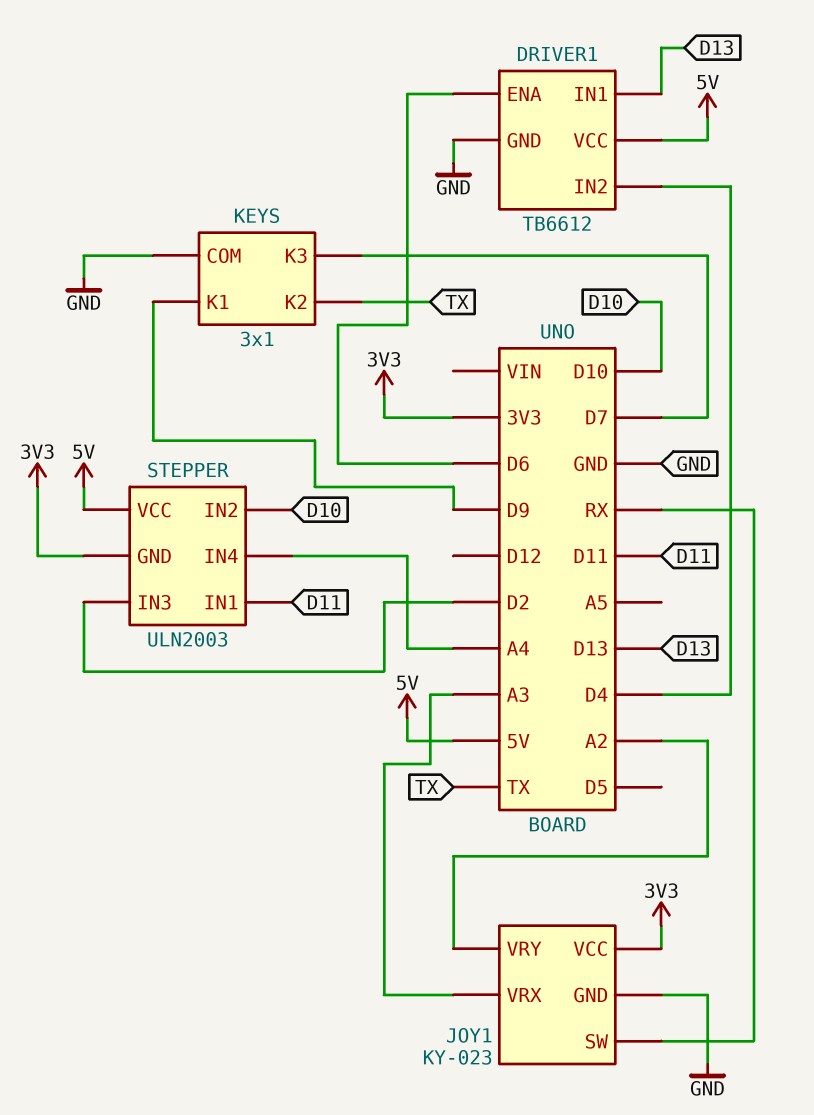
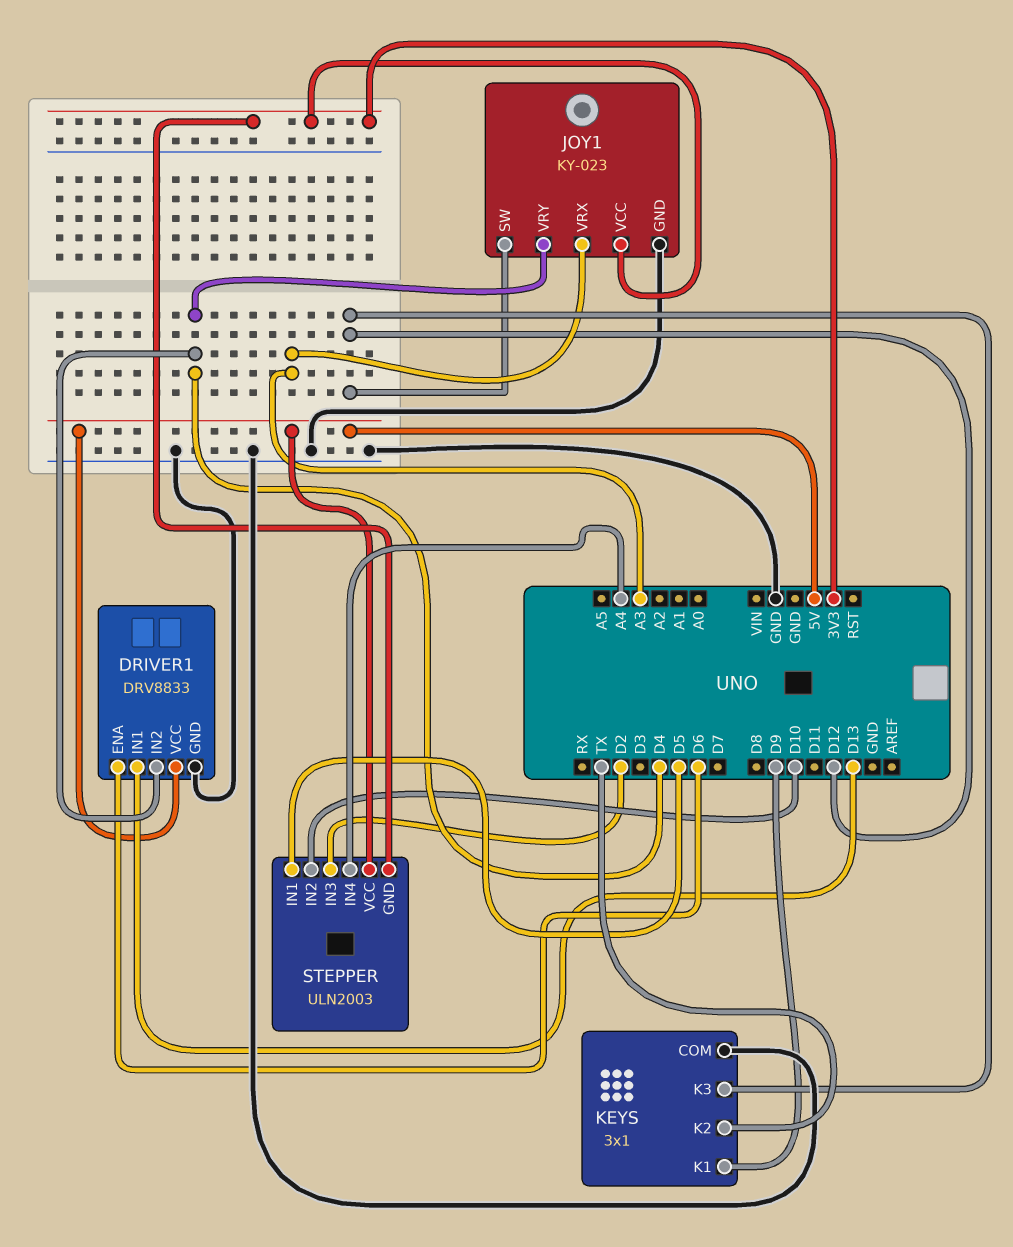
DRIVER1: TB6612 -> DRV8833
JOY1 pin SW: RX -> D12
JOY1 pin VRY: A2 -> D4
KEYS pin K3: D7 -> D12
STEPPER pin IN1: D11 -> D5

